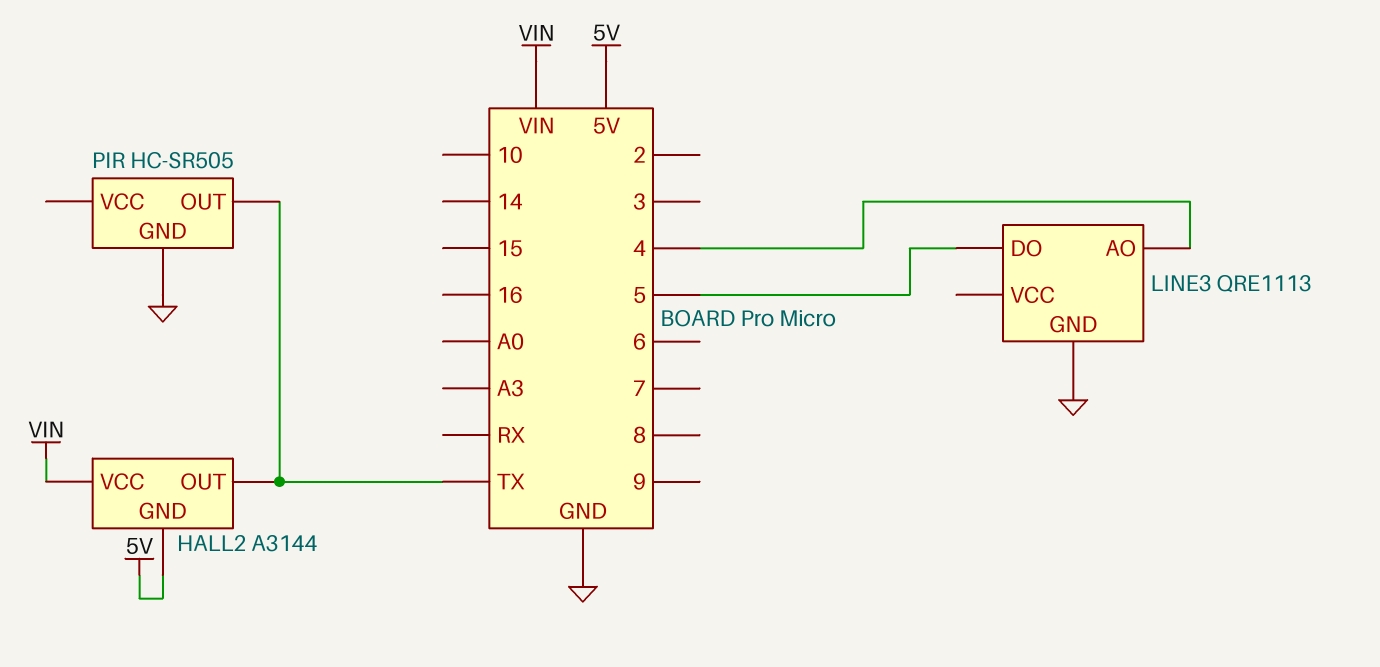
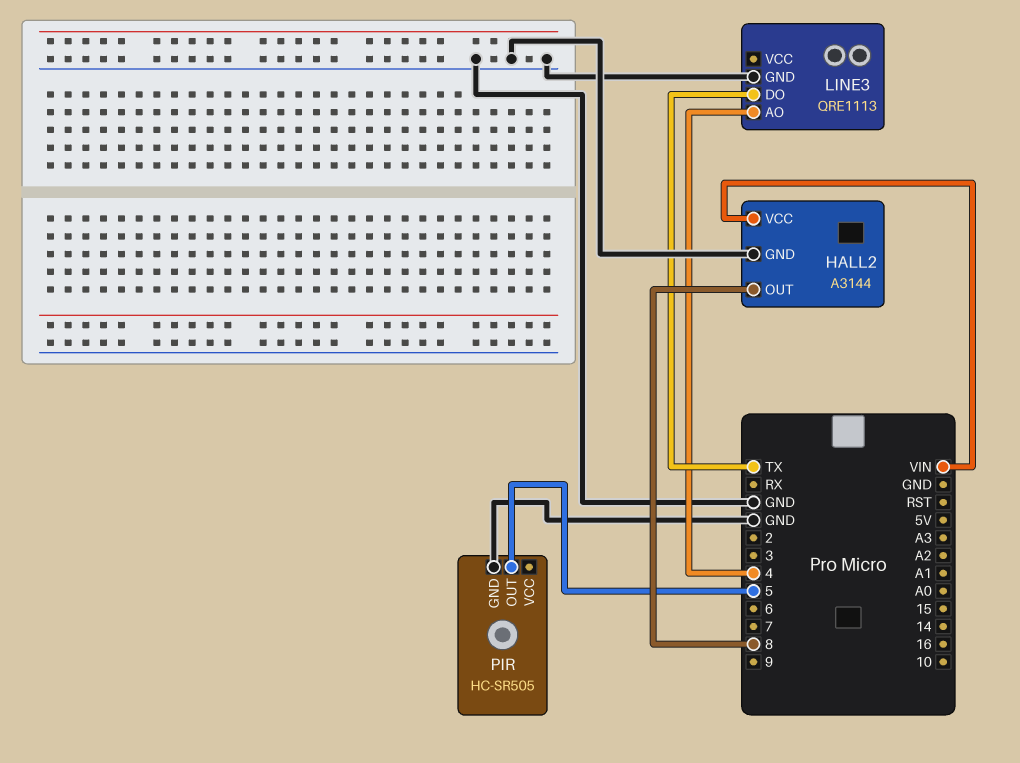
HALL2 pin GND: 5V -> GND
HALL2 pin OUT: TX -> 8
LINE3 pin DO: 5 -> TX
PIR pin OUT: TX -> 5

